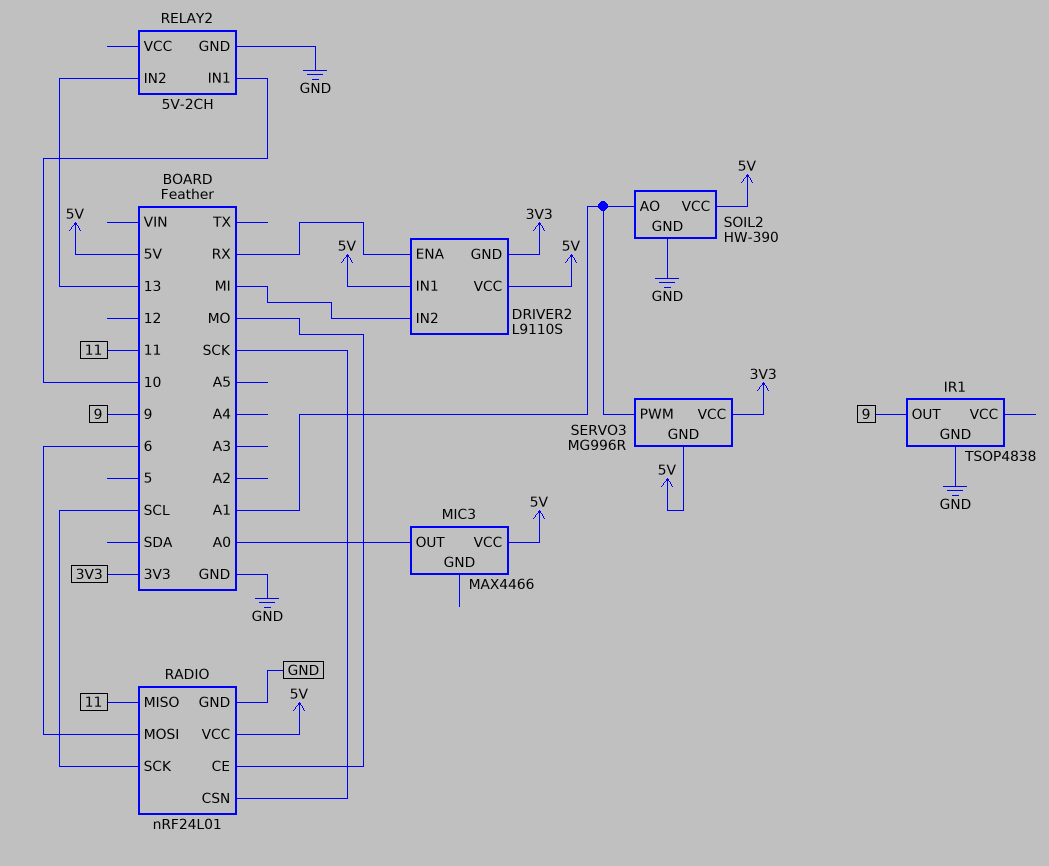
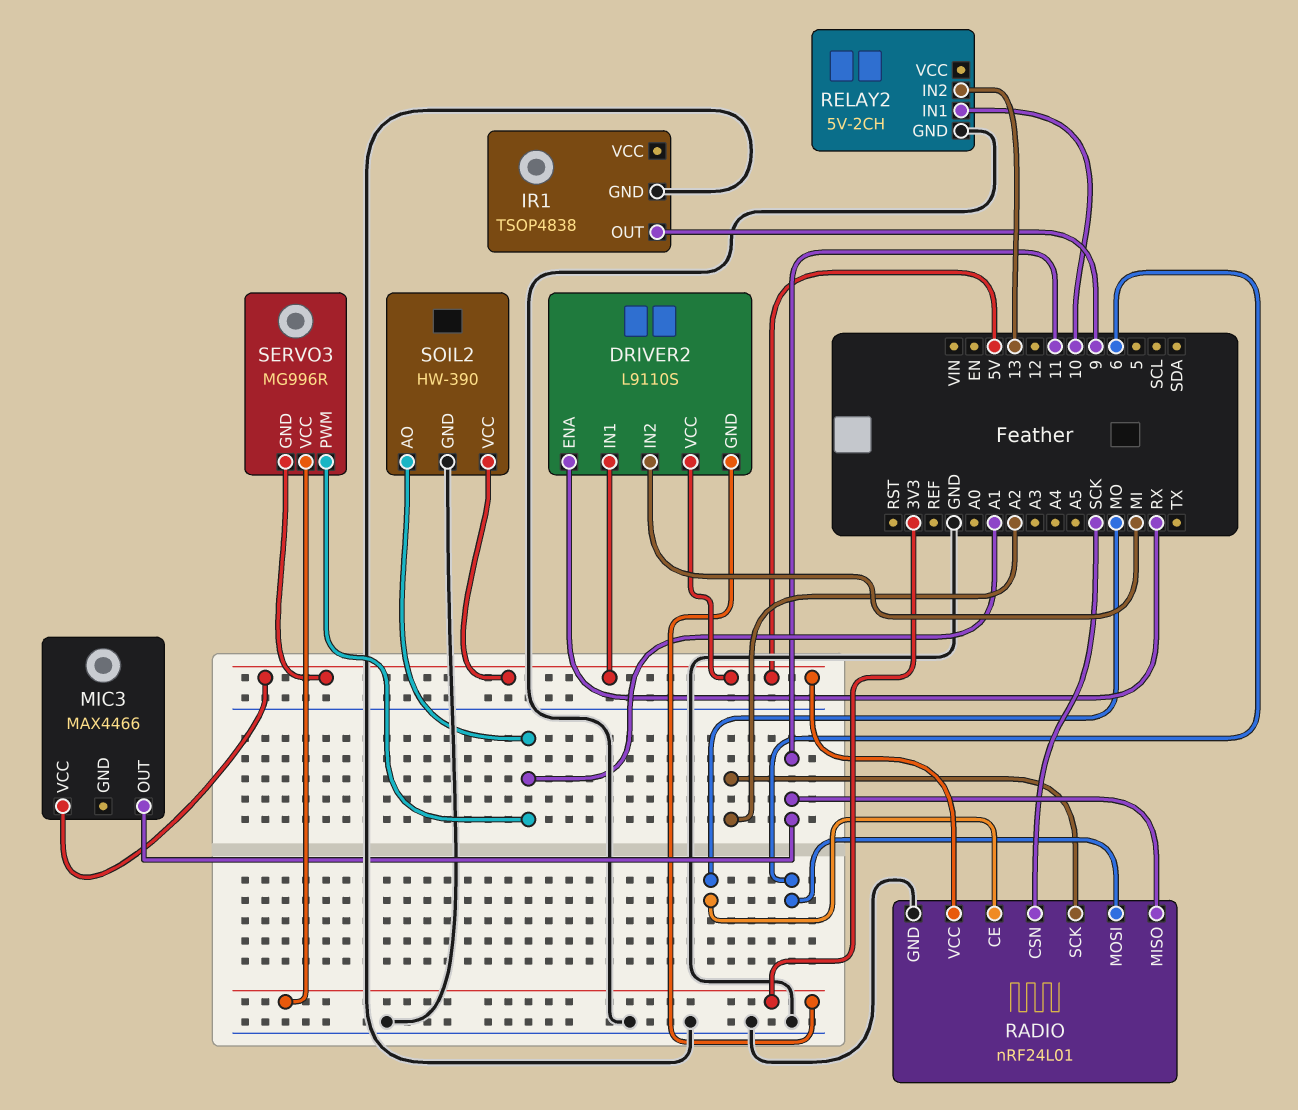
MIC3 pin OUT: A0 -> 11
RADIO pin SCK: SCL -> A2

